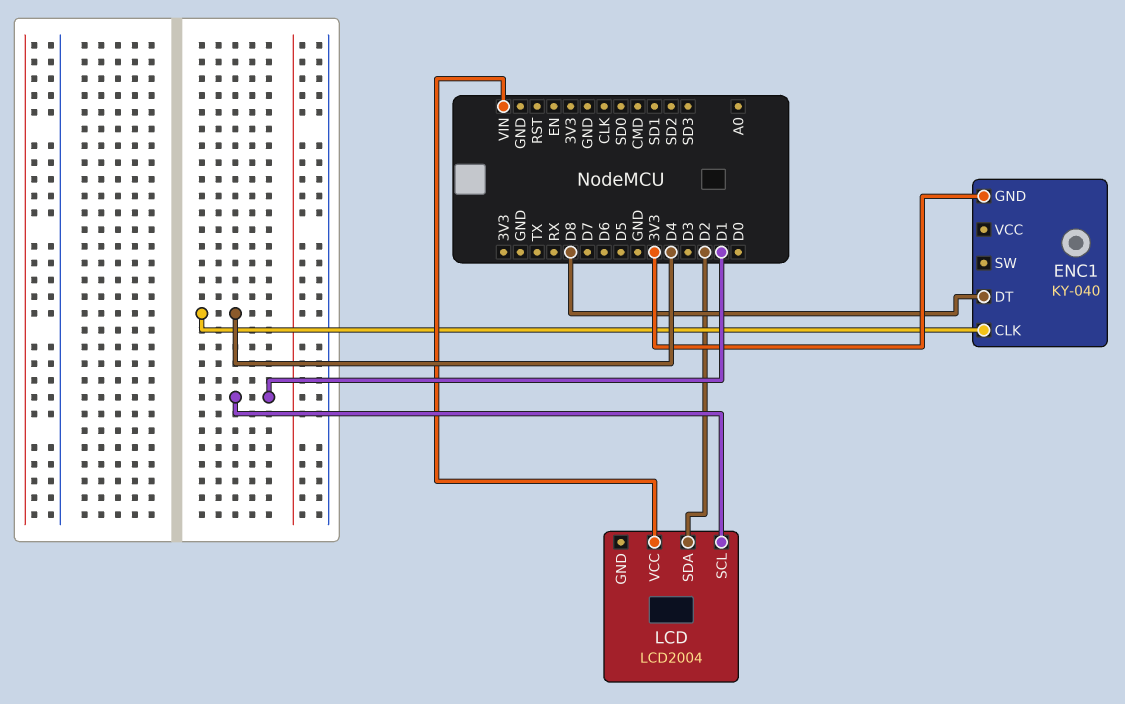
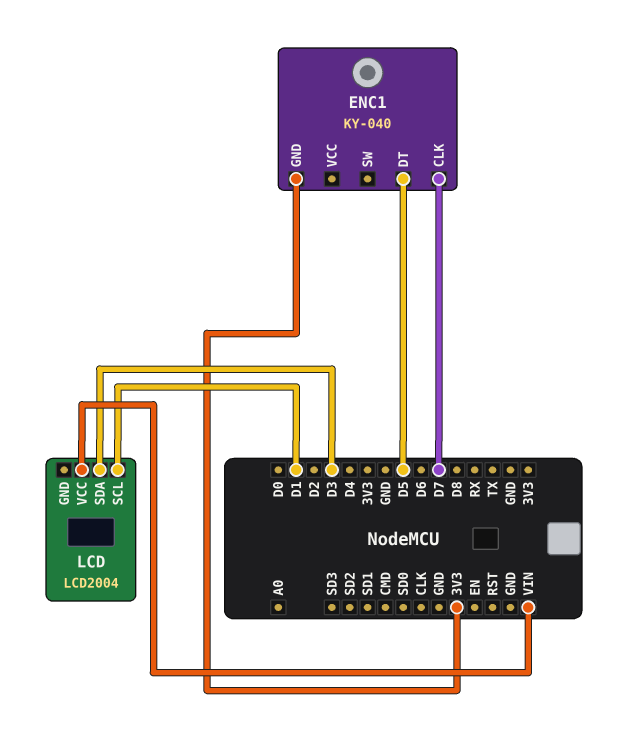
ENC1 pin CLK: D4 -> D7
ENC1 pin DT: D8 -> D5
LCD pin SDA: D2 -> D3

